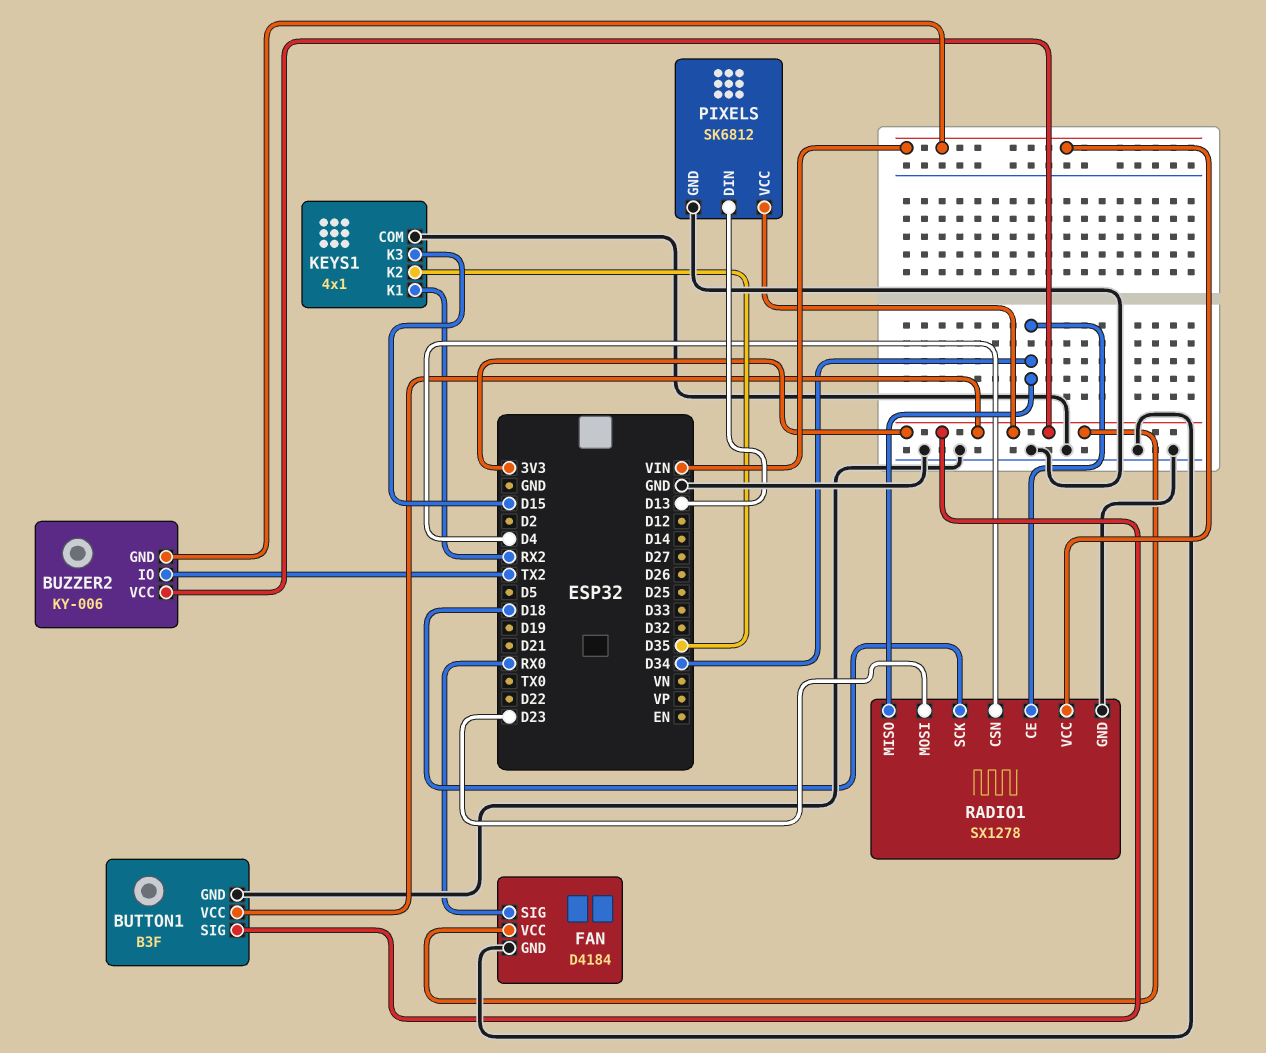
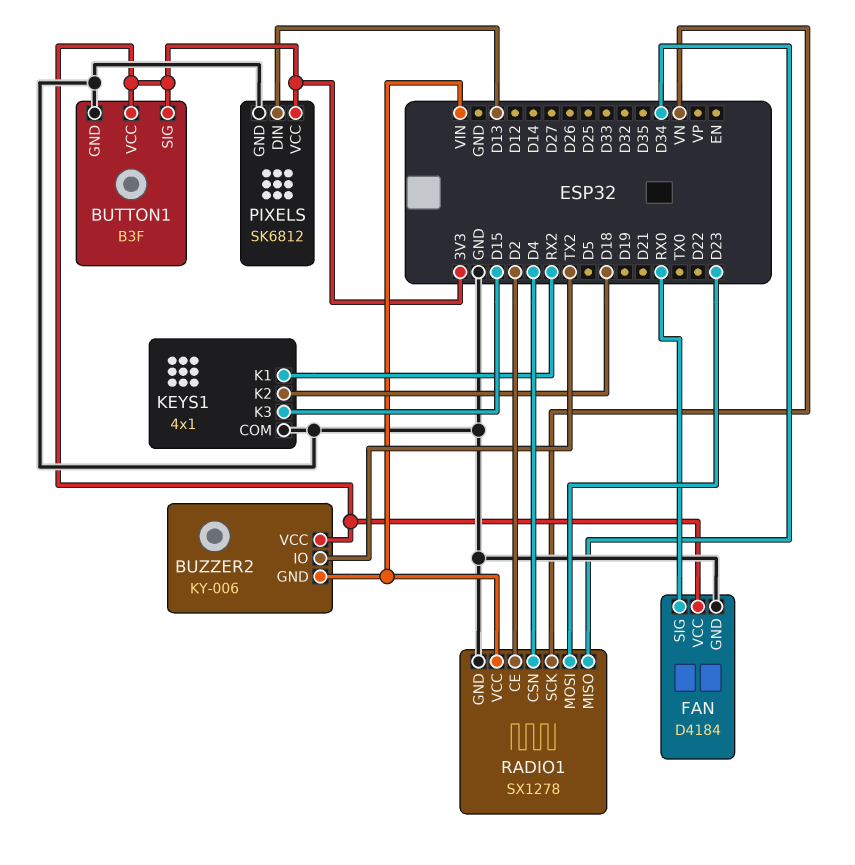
KEYS1 pin K2: D35 -> D18
RADIO1 pin CE: D34 -> D2
RADIO1 pin SCK: D18 -> VN

